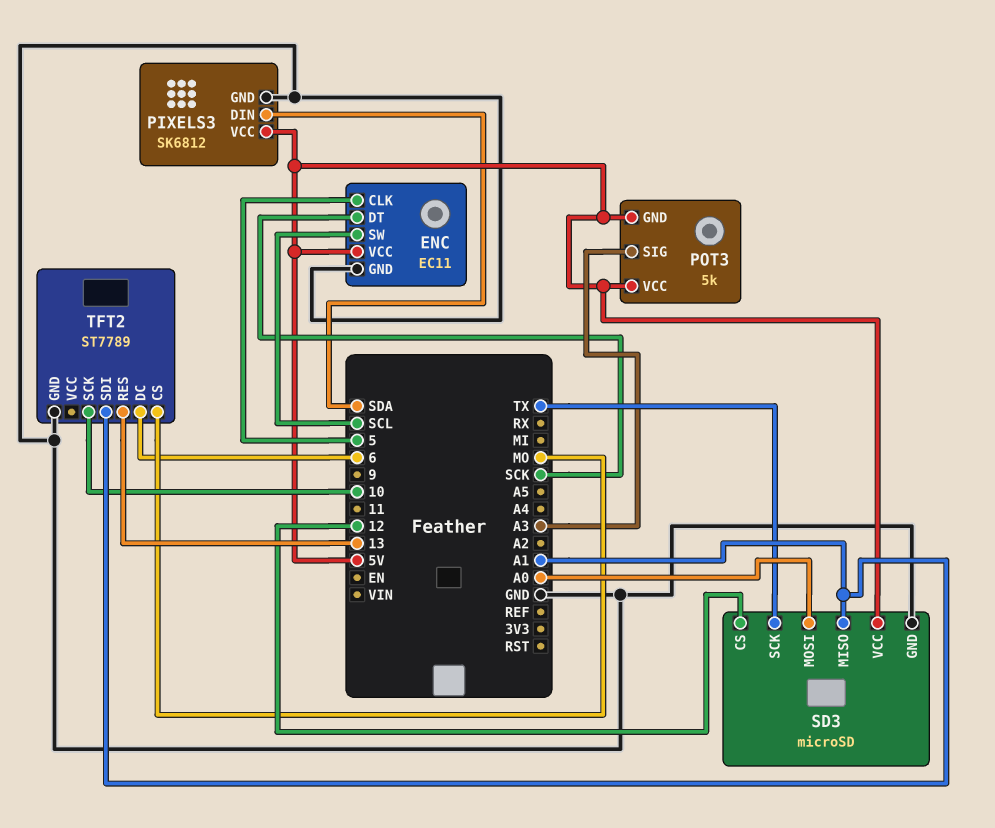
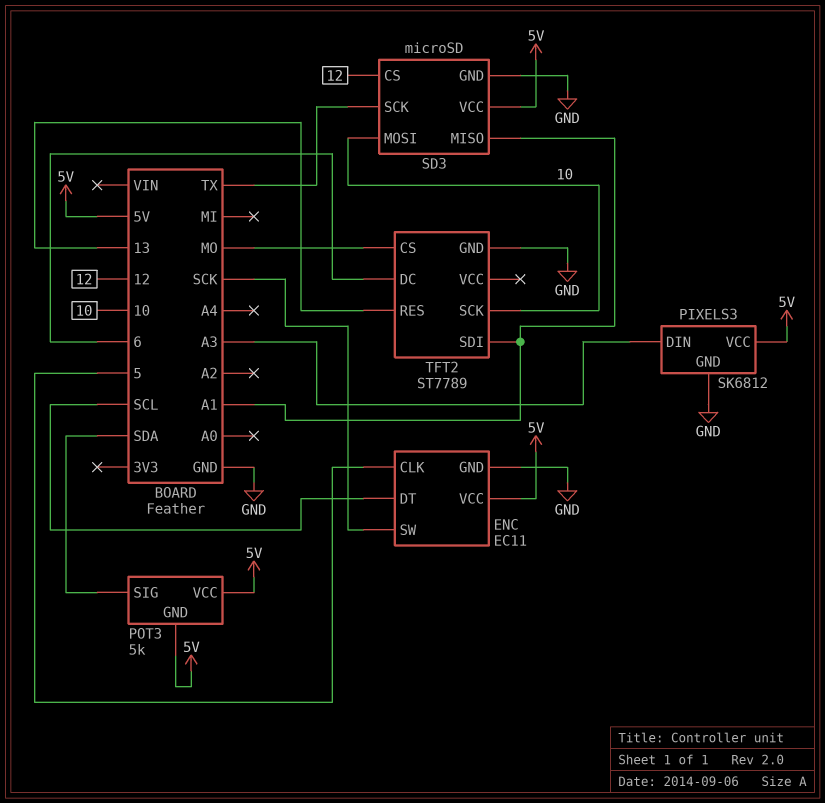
ENC pin DT: SCK -> SCL
ENC pin SW: SCL -> SCK
PIXELS3 pin DIN: SDA -> A3
POT3 pin SIG: A3 -> SDA
SD3 pin MOSI: A0 -> 10

